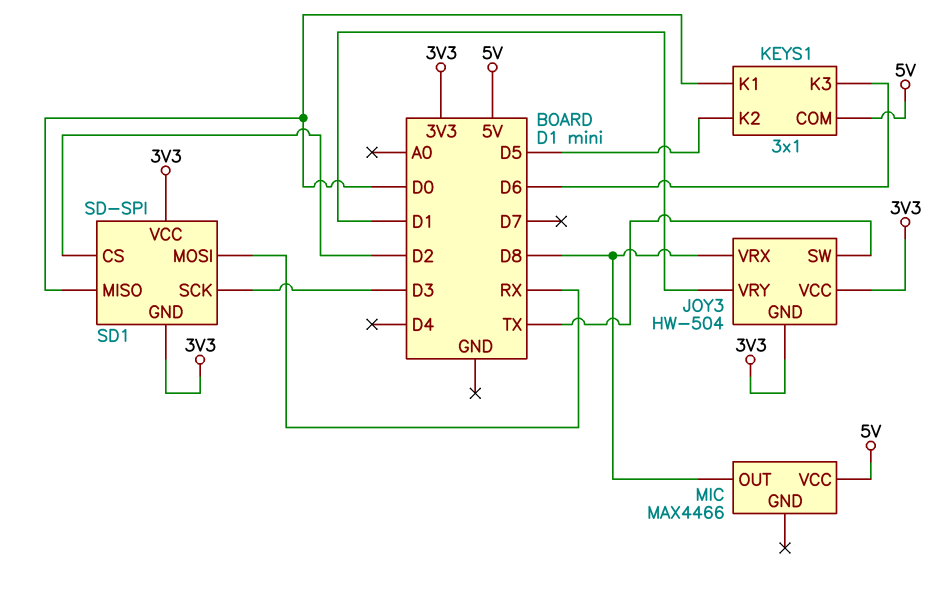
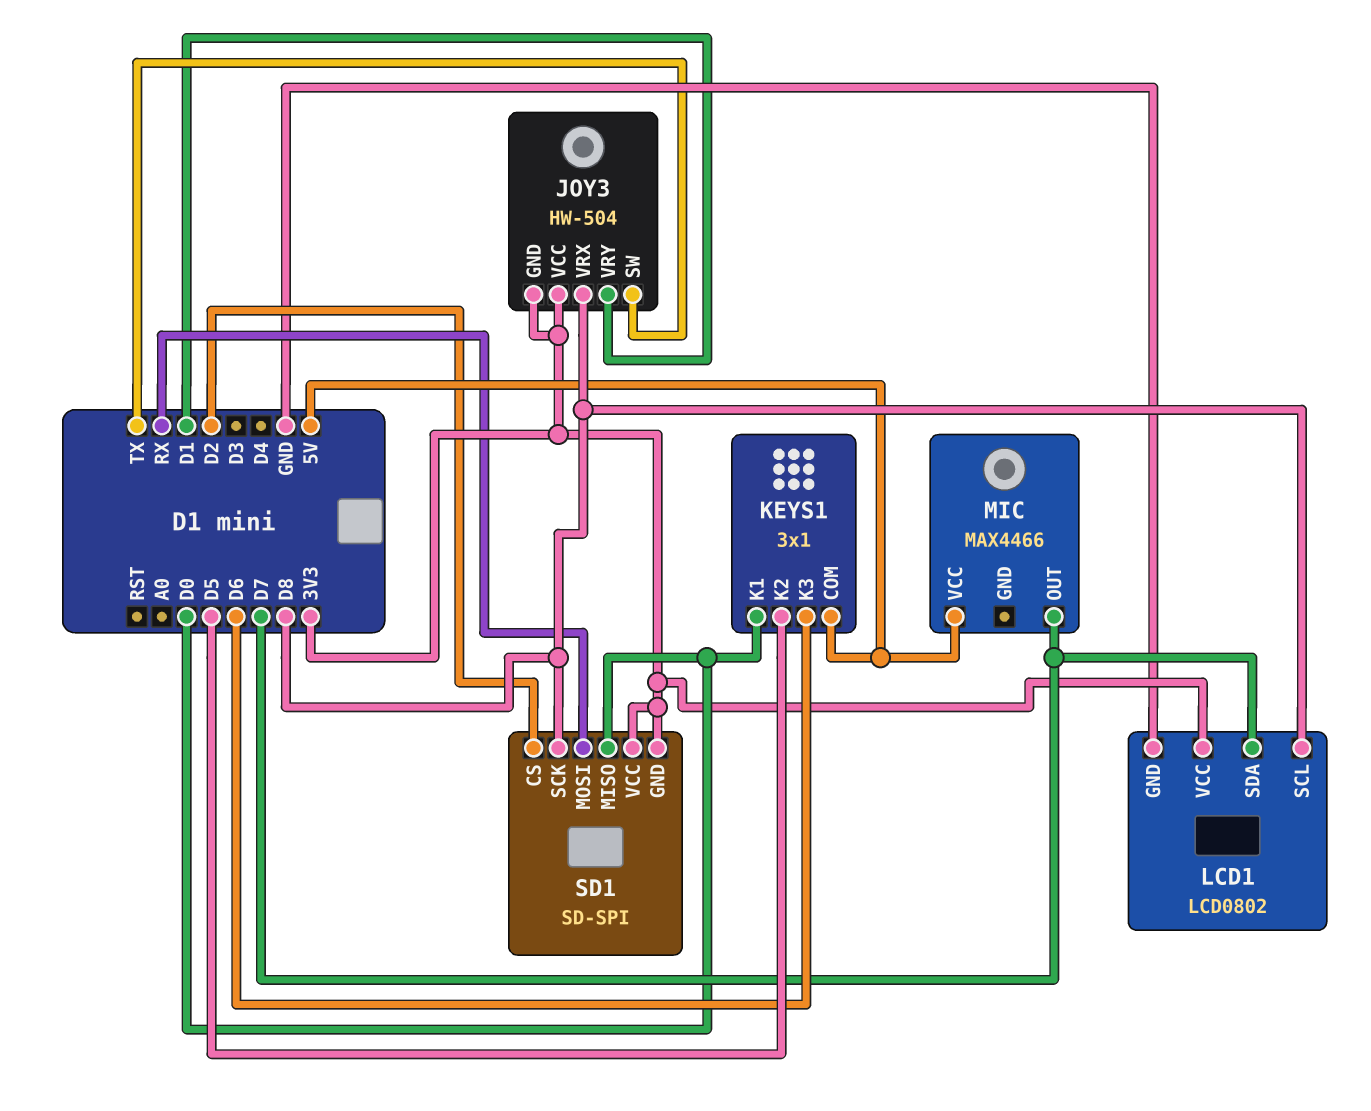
LCD1: none -> LCD0802
LCD1 pin GND: none -> GND
LCD1 pin SCL: none -> D8
LCD1 pin SDA: none -> D7
LCD1 pin VCC: none -> 3V3
MIC pin OUT: D8 -> D7
SD1 pin SCK: D3 -> D8

